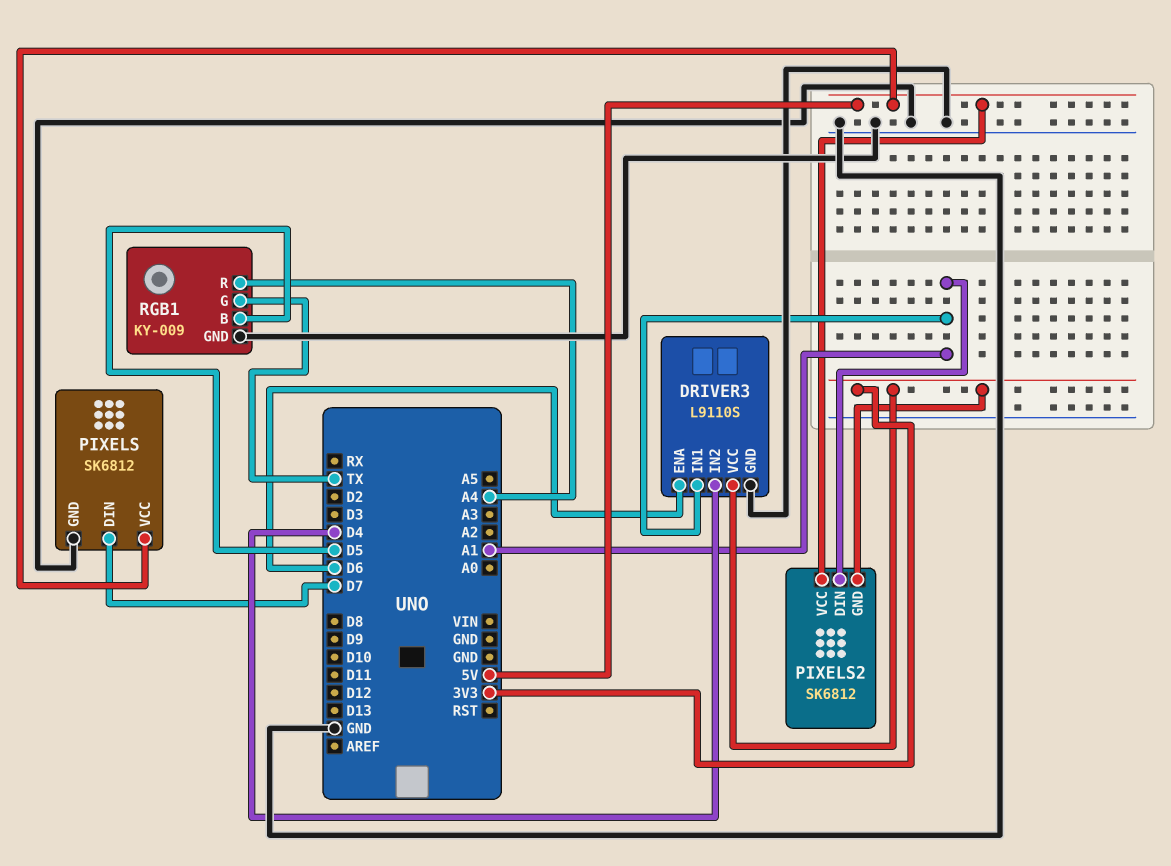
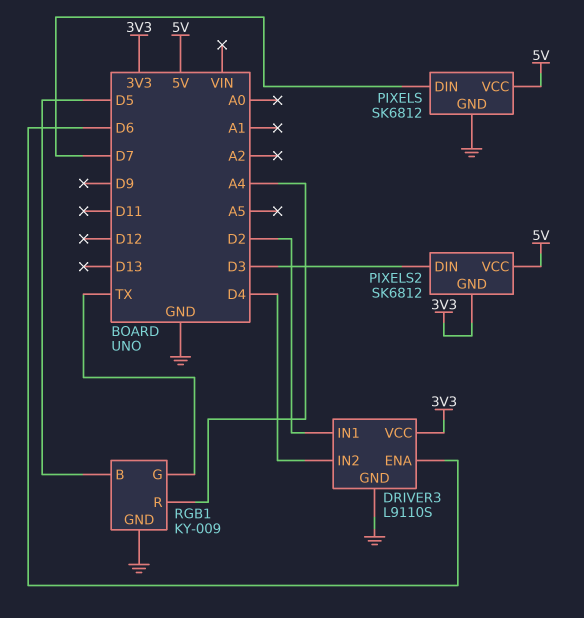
DRIVER3 pin IN1: A1 -> D2
PIXELS2 pin DIN: A1 -> D3

